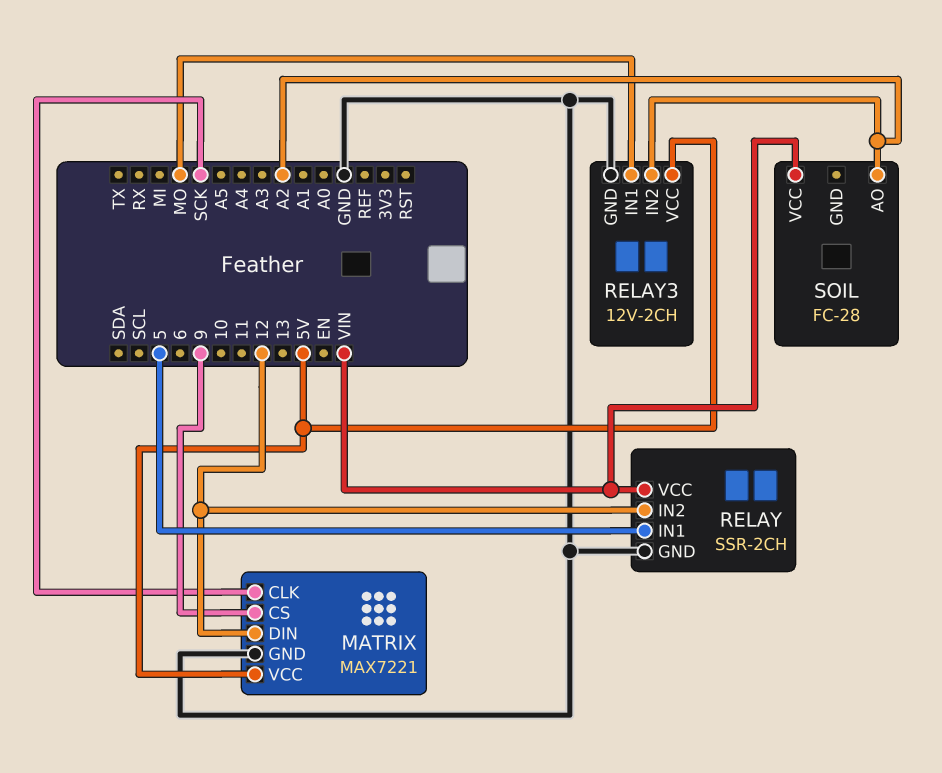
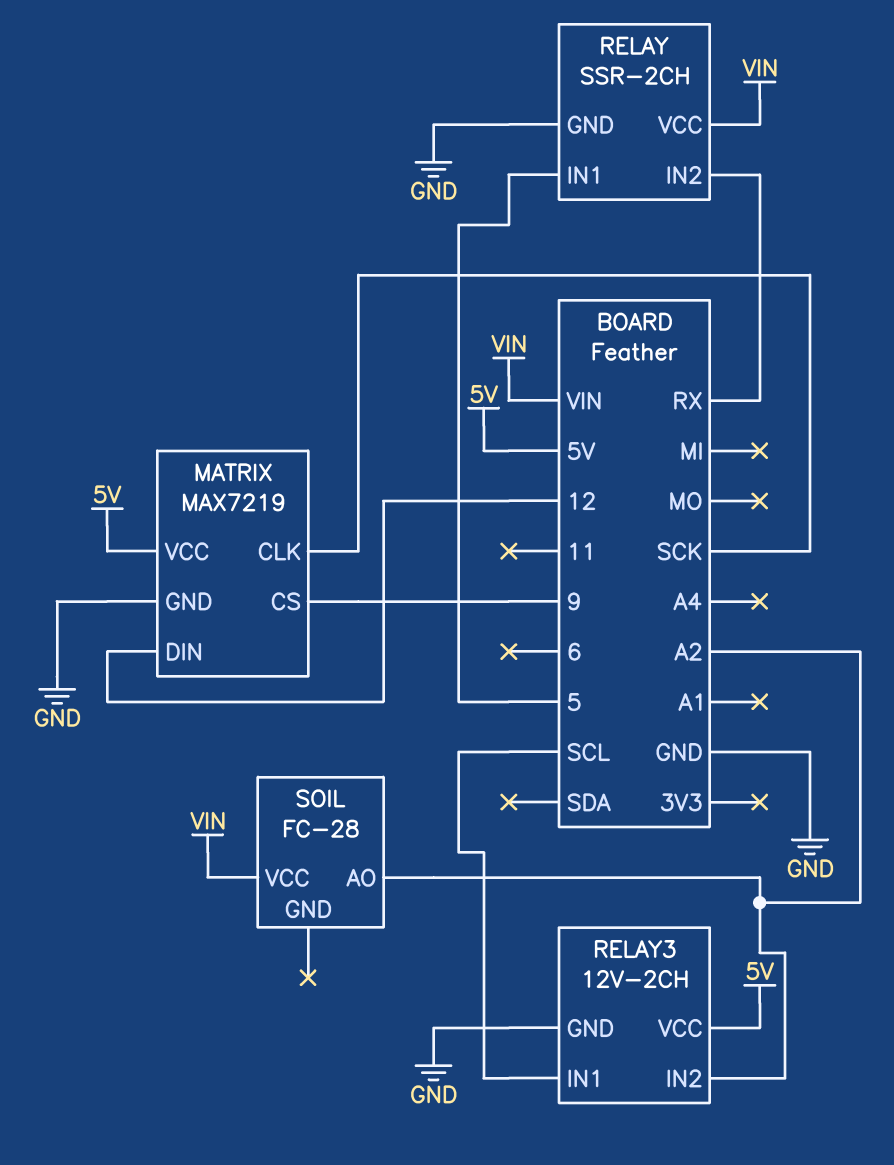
MATRIX: MAX7221 -> MAX7219
RELAY pin IN2: 12 -> RX
RELAY3 pin IN1: MO -> SCL

